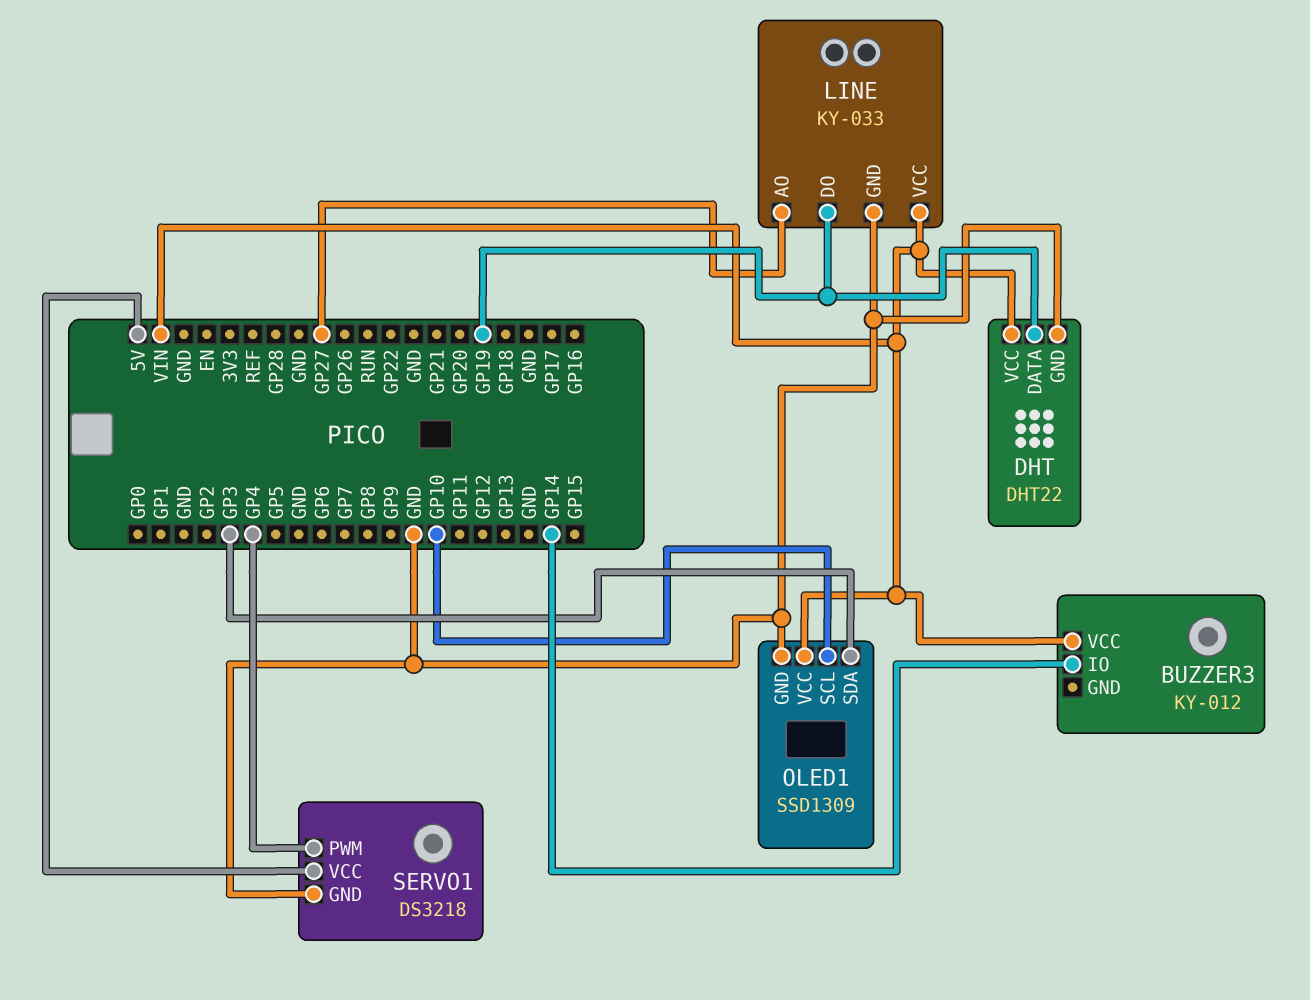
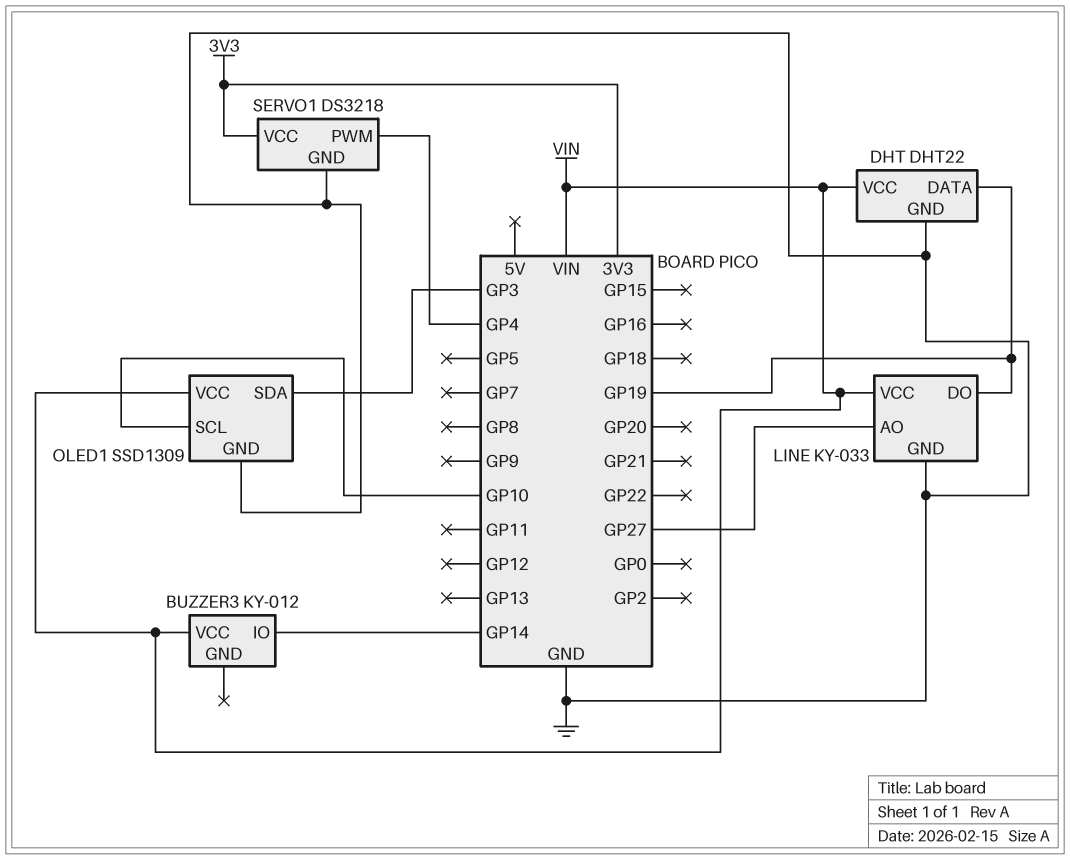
SERVO1 pin VCC: 5V -> 3V3

